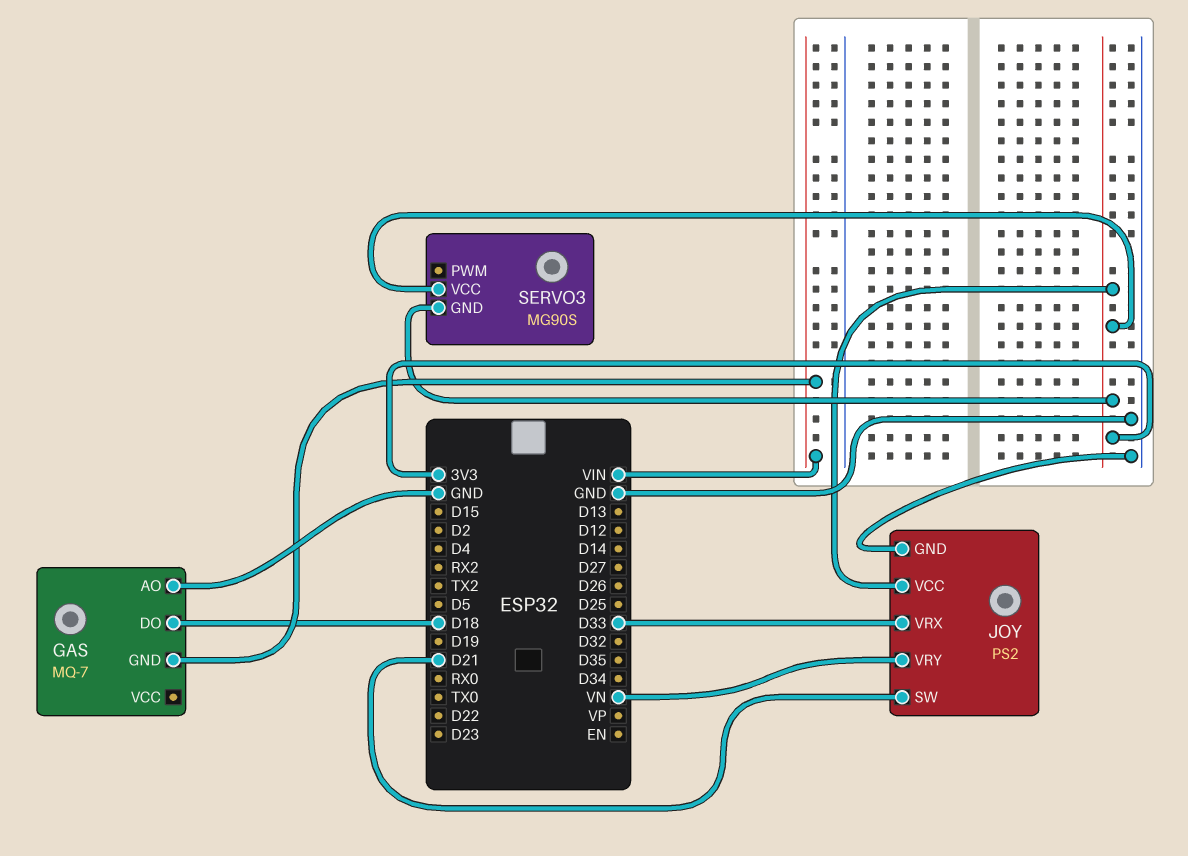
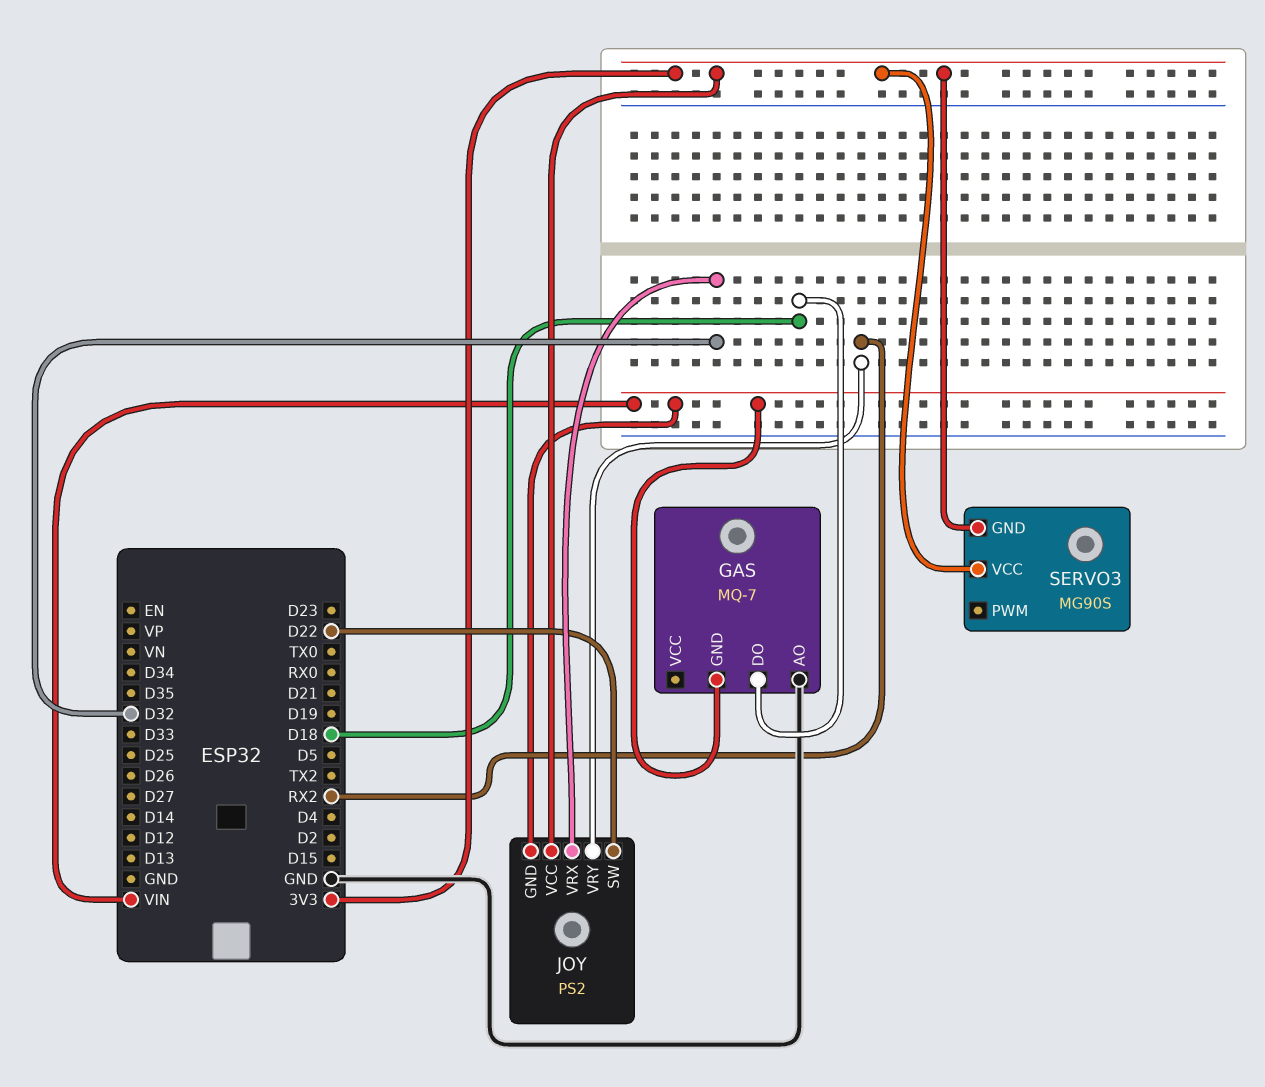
JOY pin GND: GND -> VIN
JOY pin SW: D21 -> D22
JOY pin VRX: D33 -> D32
JOY pin VRY: VN -> RX2

